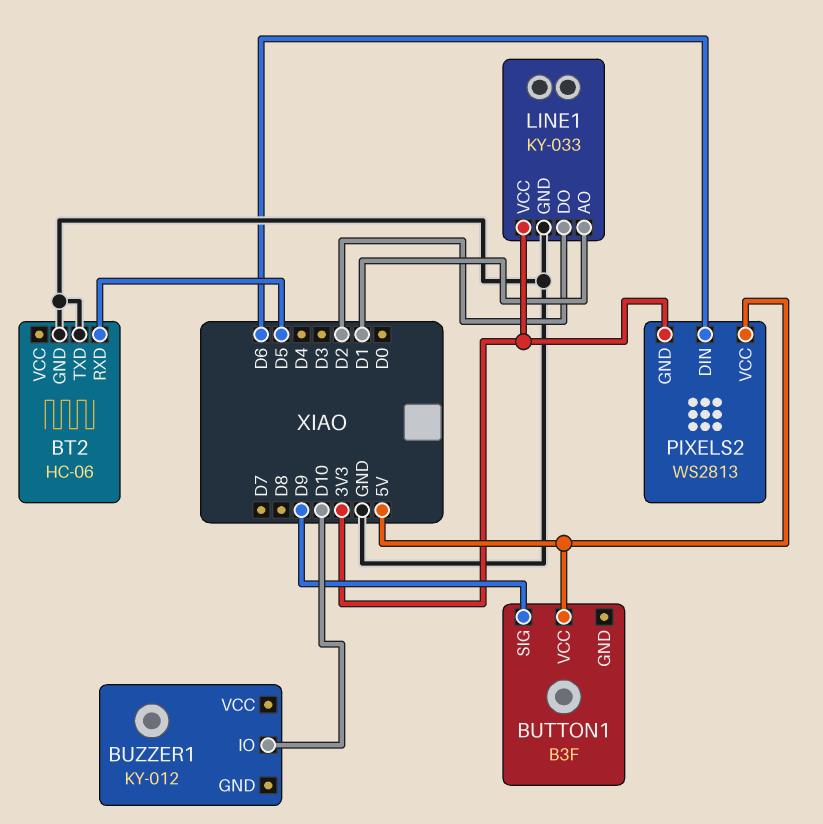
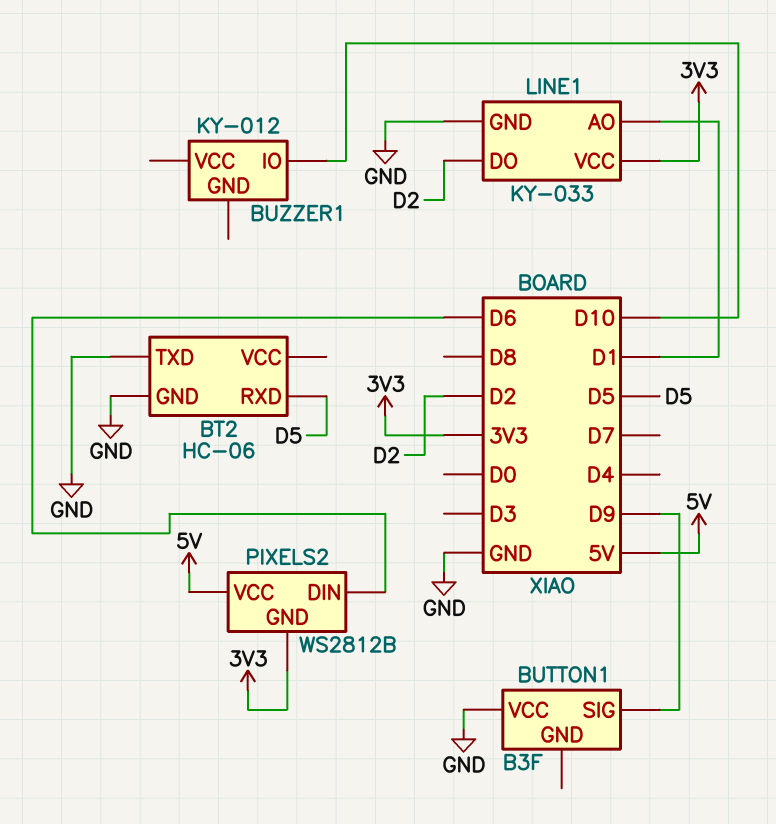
BUTTON1 pin VCC: 5V -> GND
PIXELS2: WS2813 -> WS2812B

